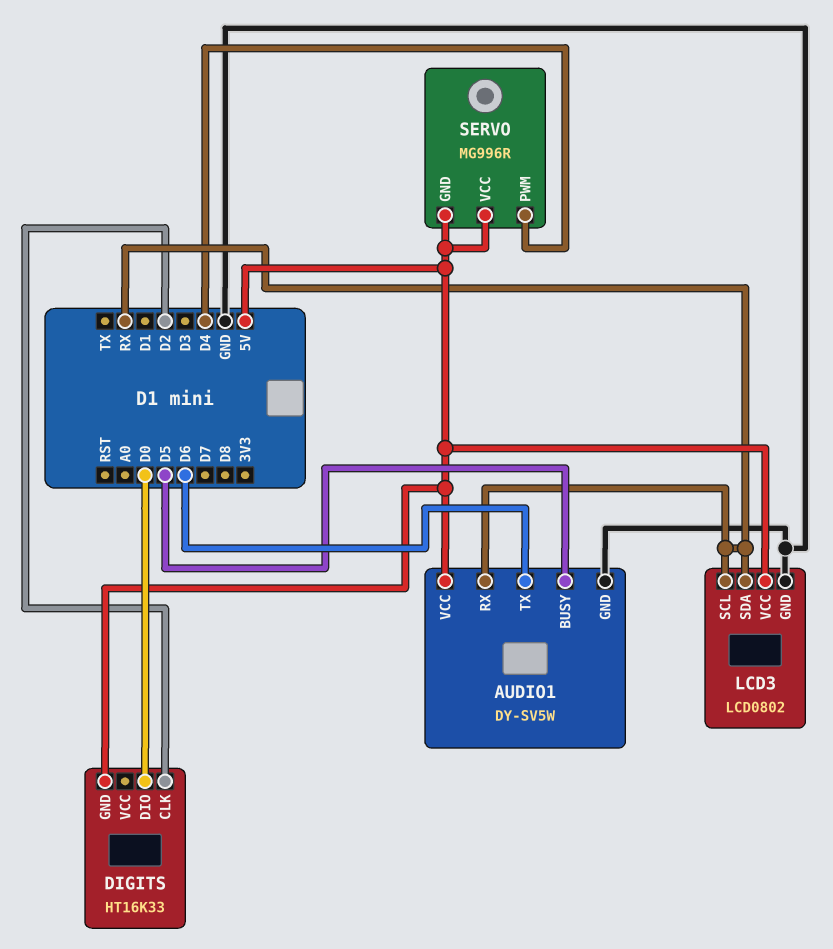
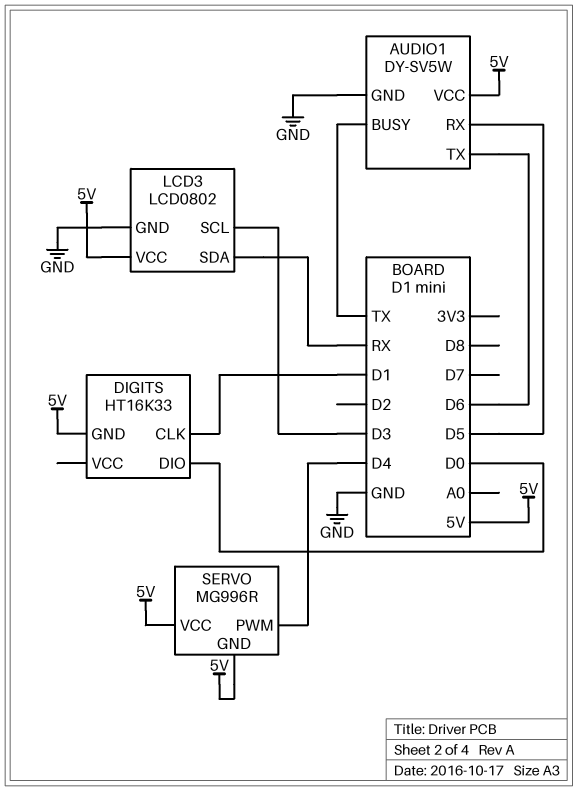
AUDIO1 pin BUSY: D5 -> TX
AUDIO1 pin RX: RX -> D5
DIGITS pin CLK: D2 -> D1
LCD3 pin SCL: RX -> D3

